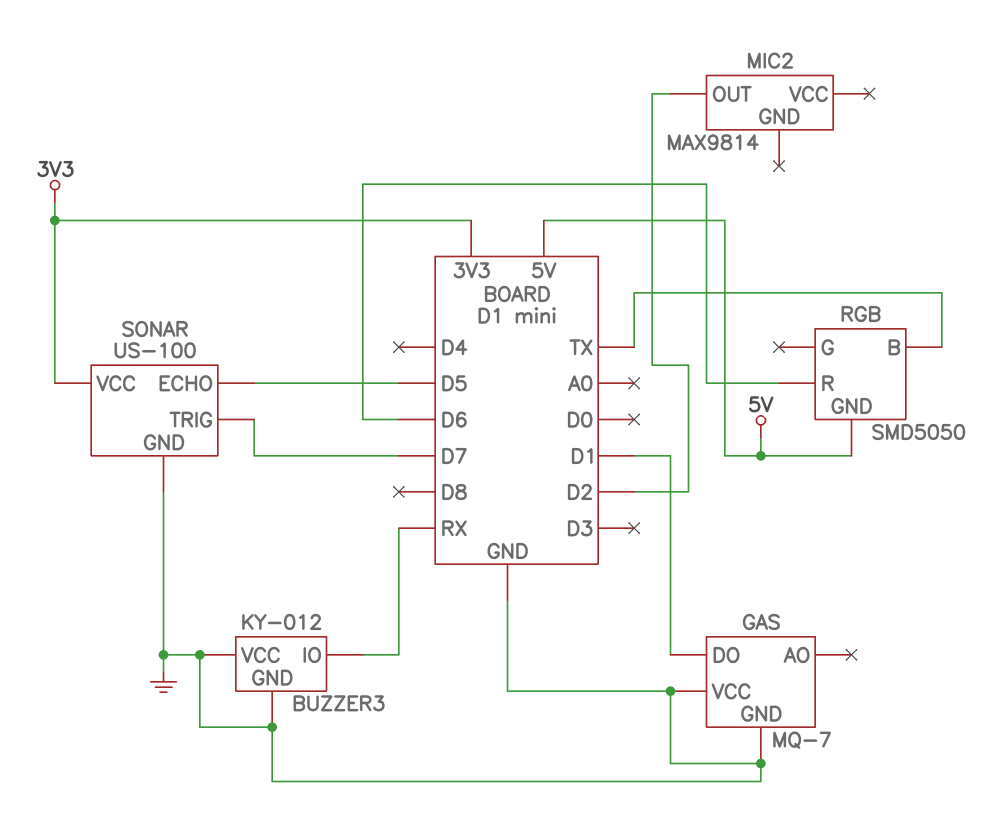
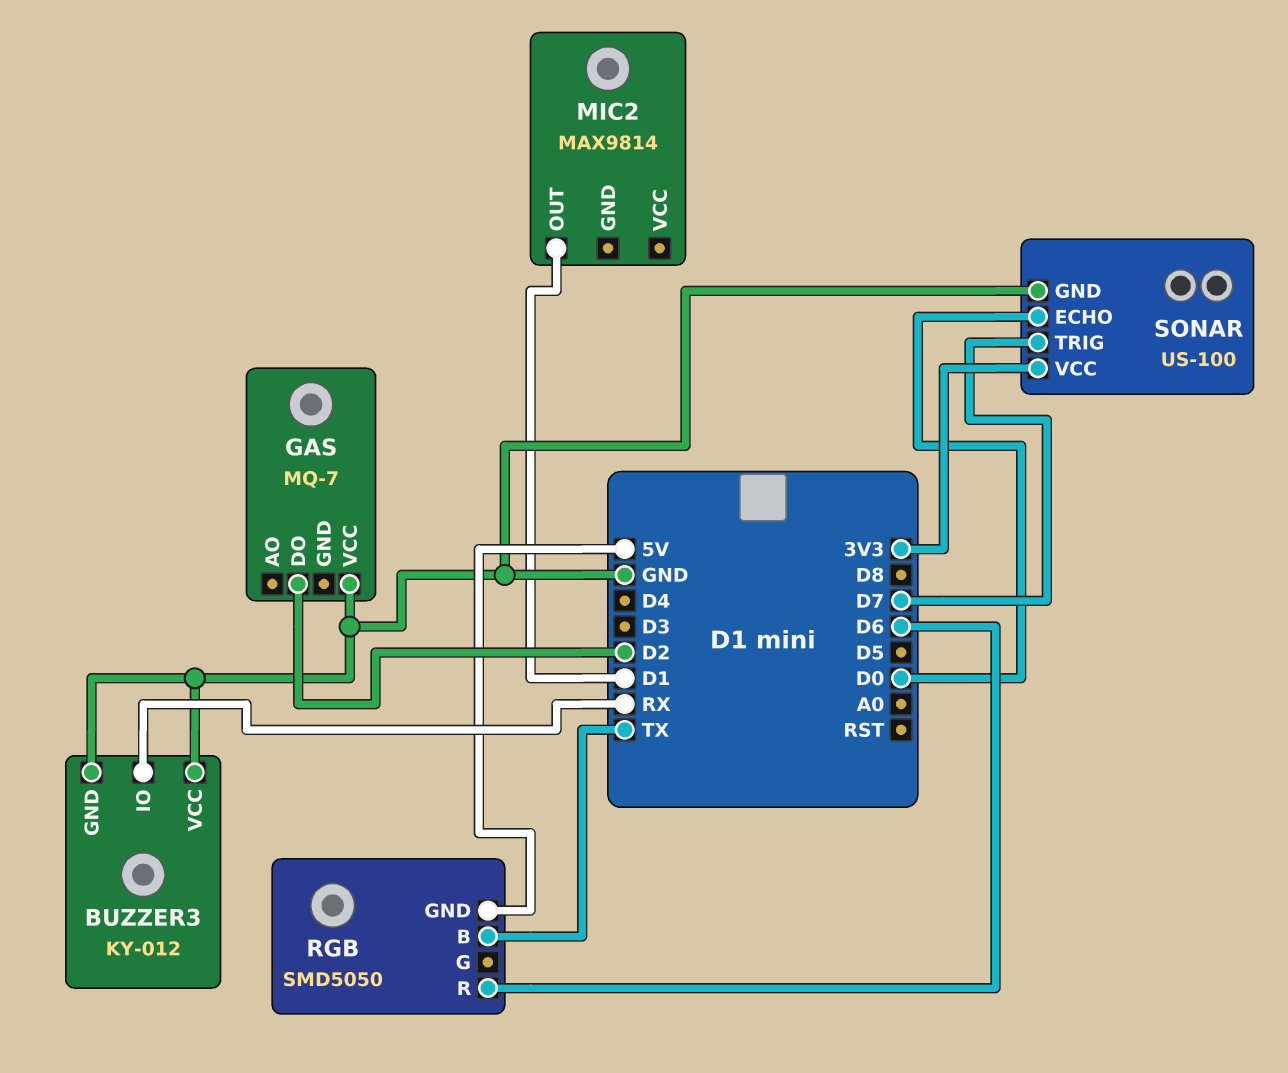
GAS pin DO: D1 -> D2
GAS pin GND: GND -> none
MIC2 pin OUT: D2 -> D1
SONAR pin ECHO: D5 -> D0

